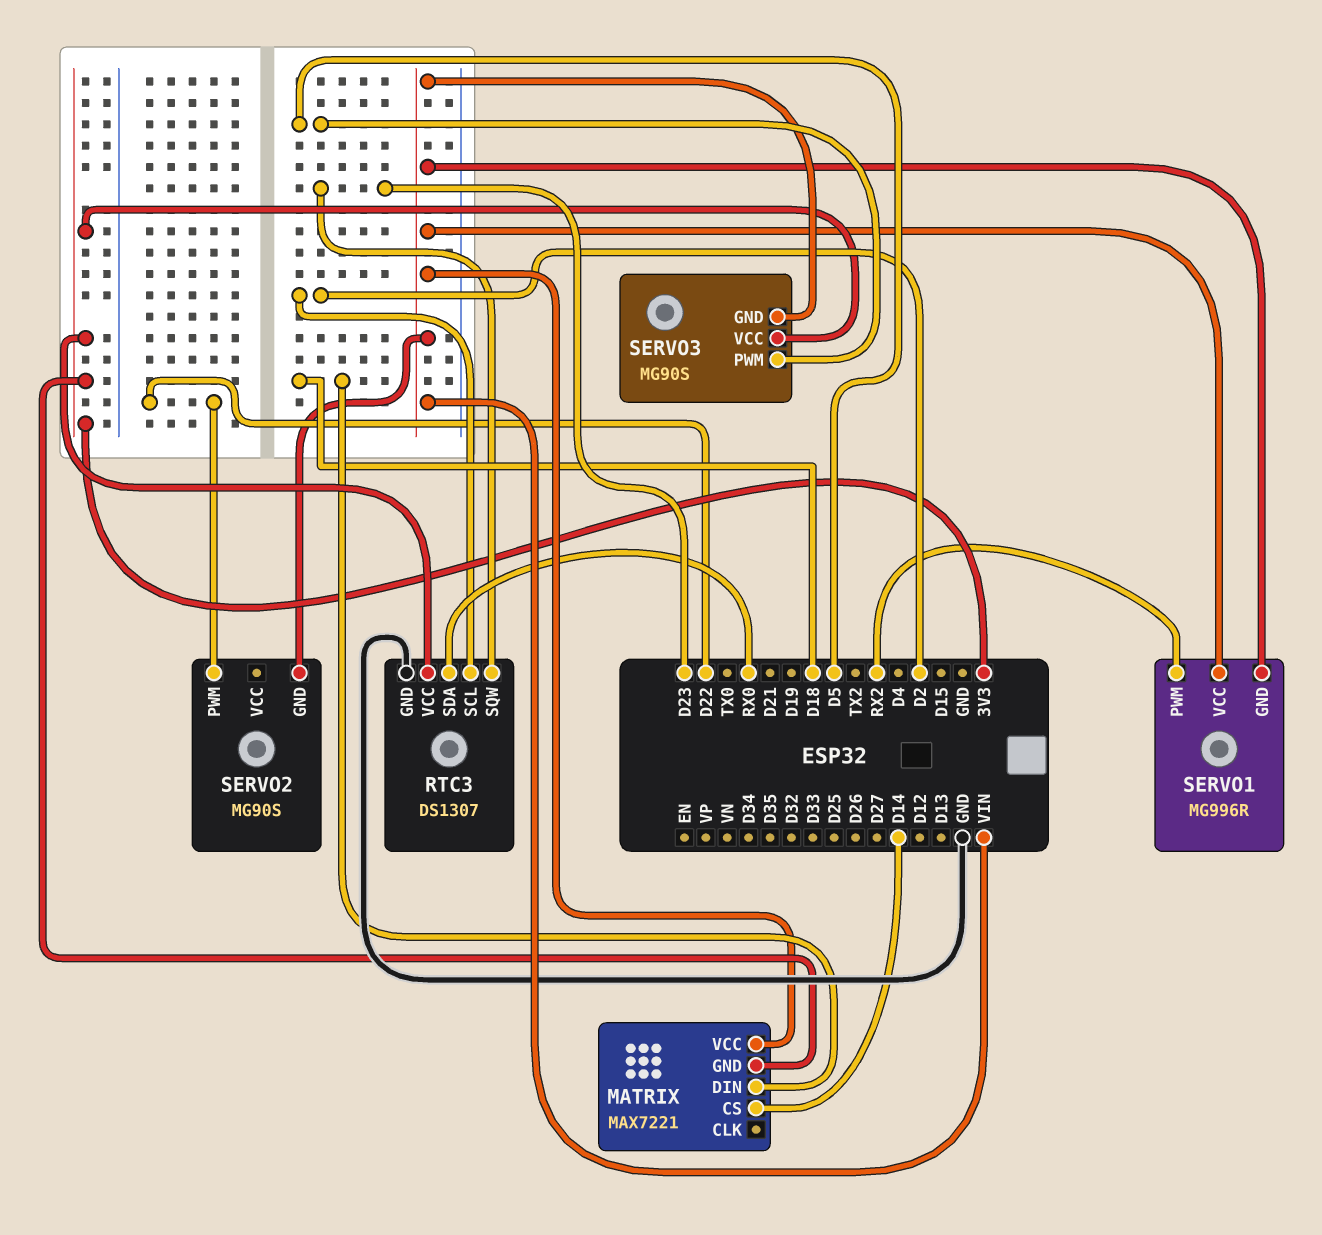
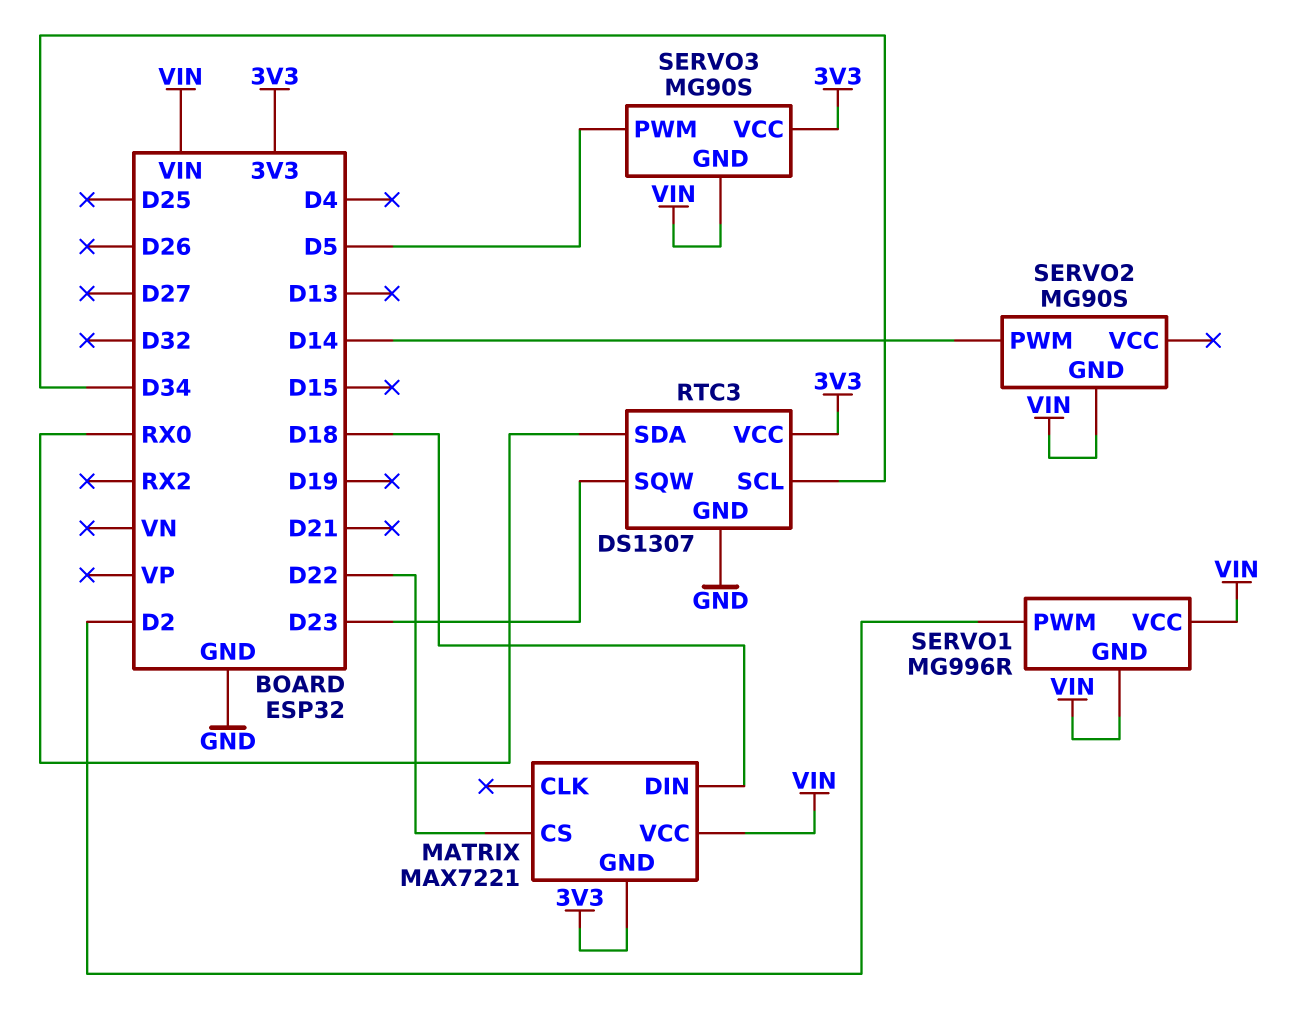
MATRIX pin CS: D14 -> D22
RTC3 pin SCL: D2 -> D34
SERVO1 pin PWM: RX2 -> D2
SERVO2 pin PWM: D22 -> D14

